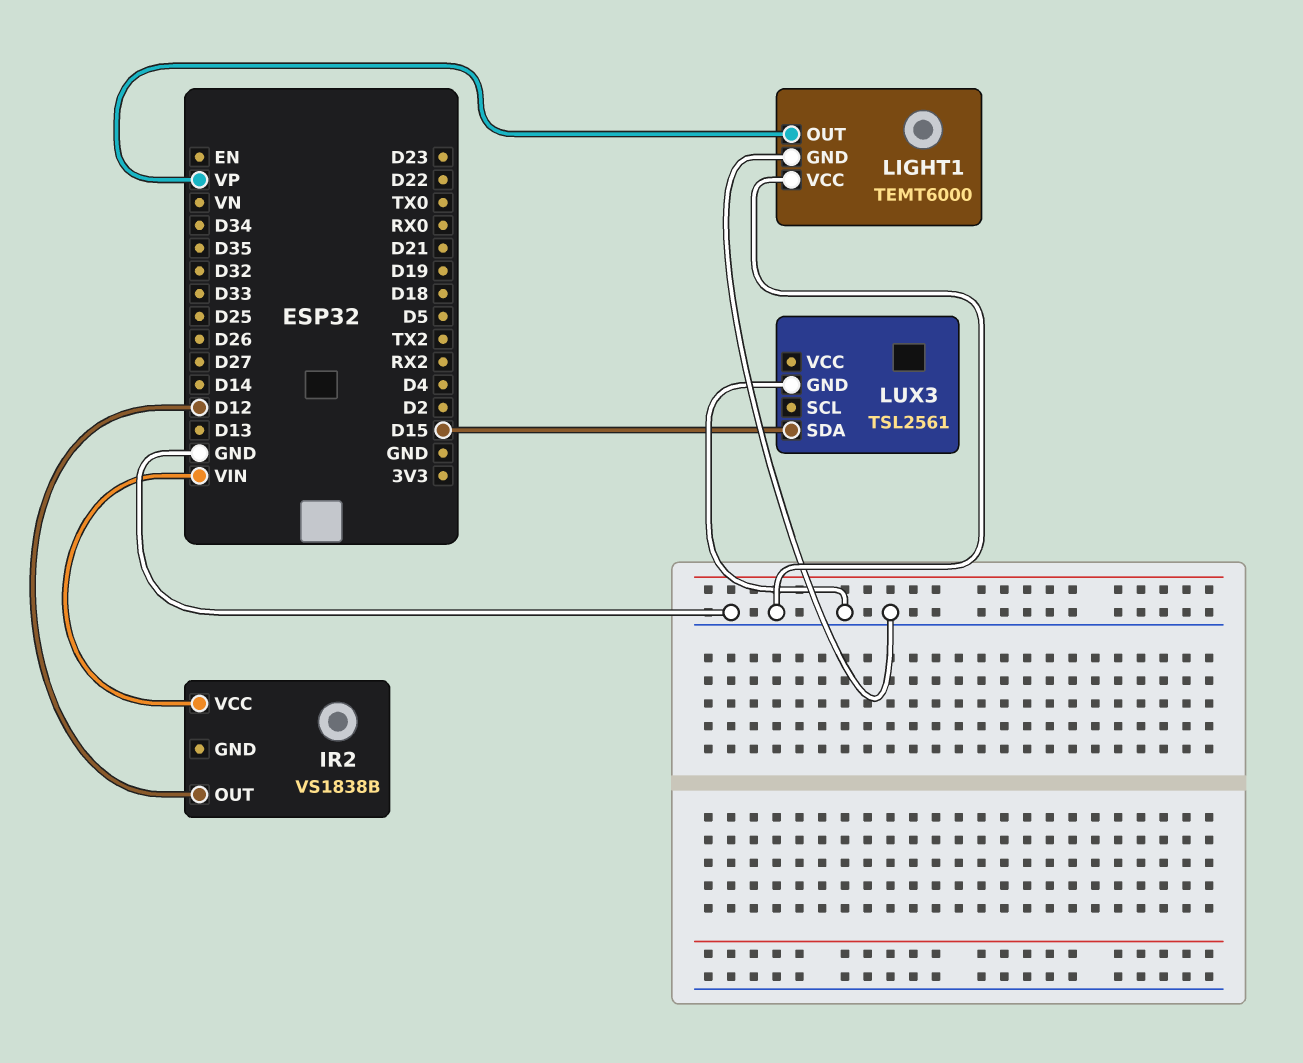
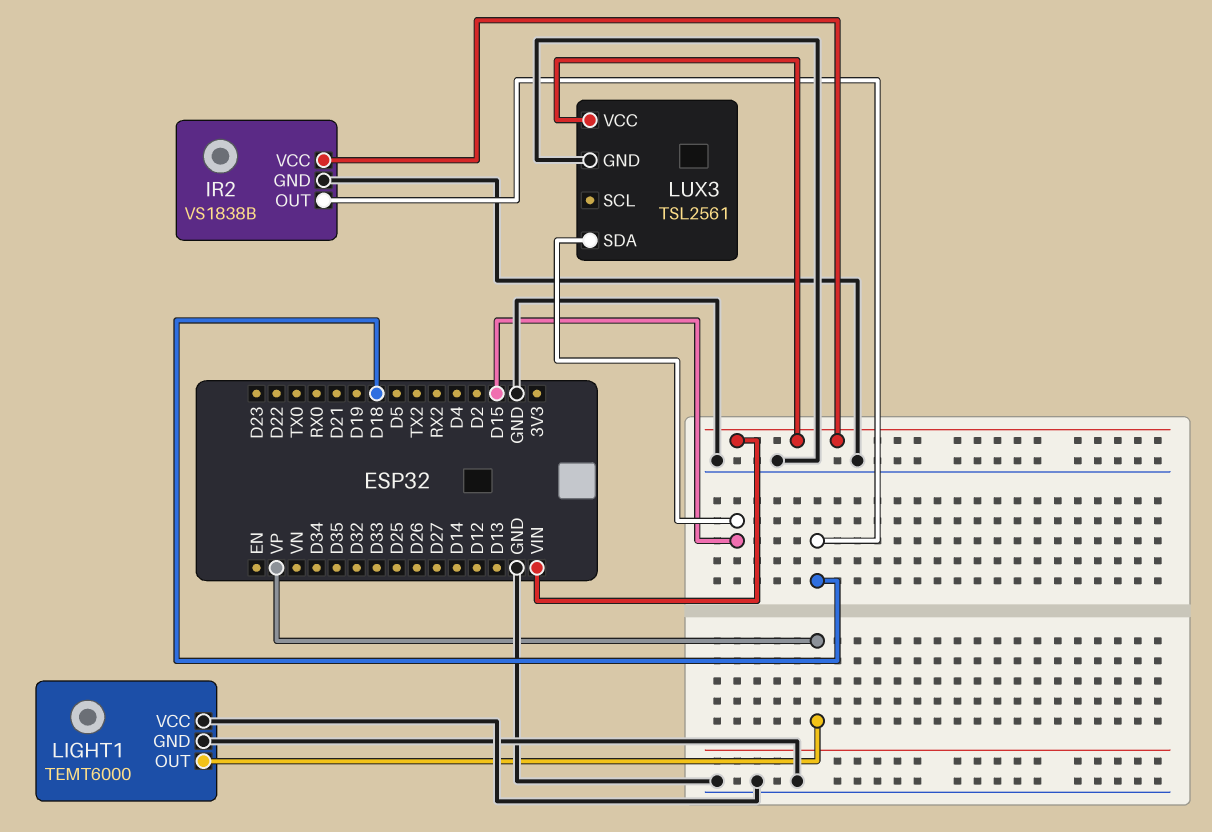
IR2 pin GND: none -> GND
IR2 pin OUT: D12 -> D18
LUX3 pin VCC: none -> VIN

